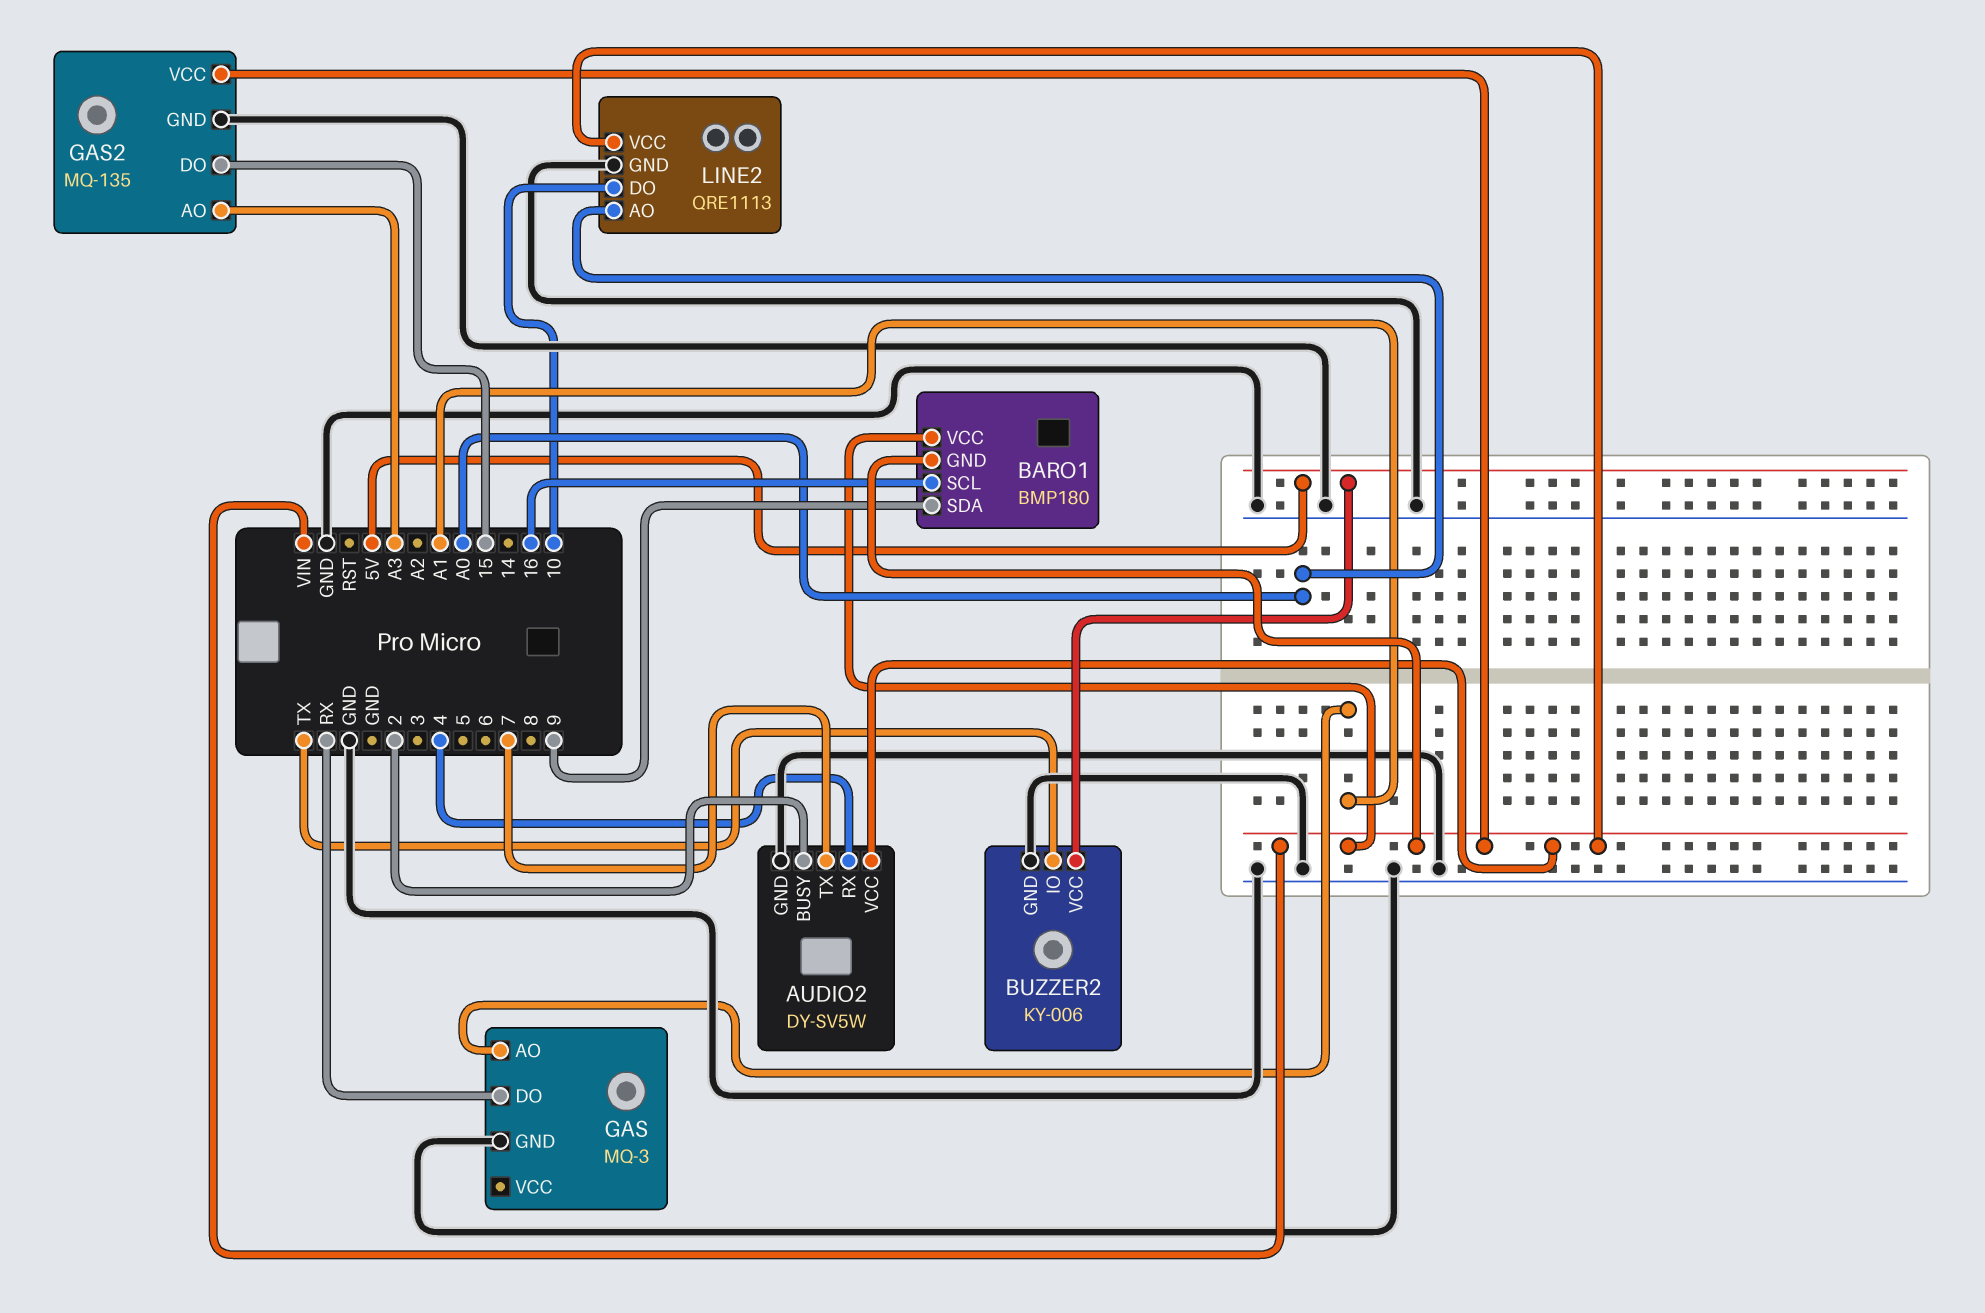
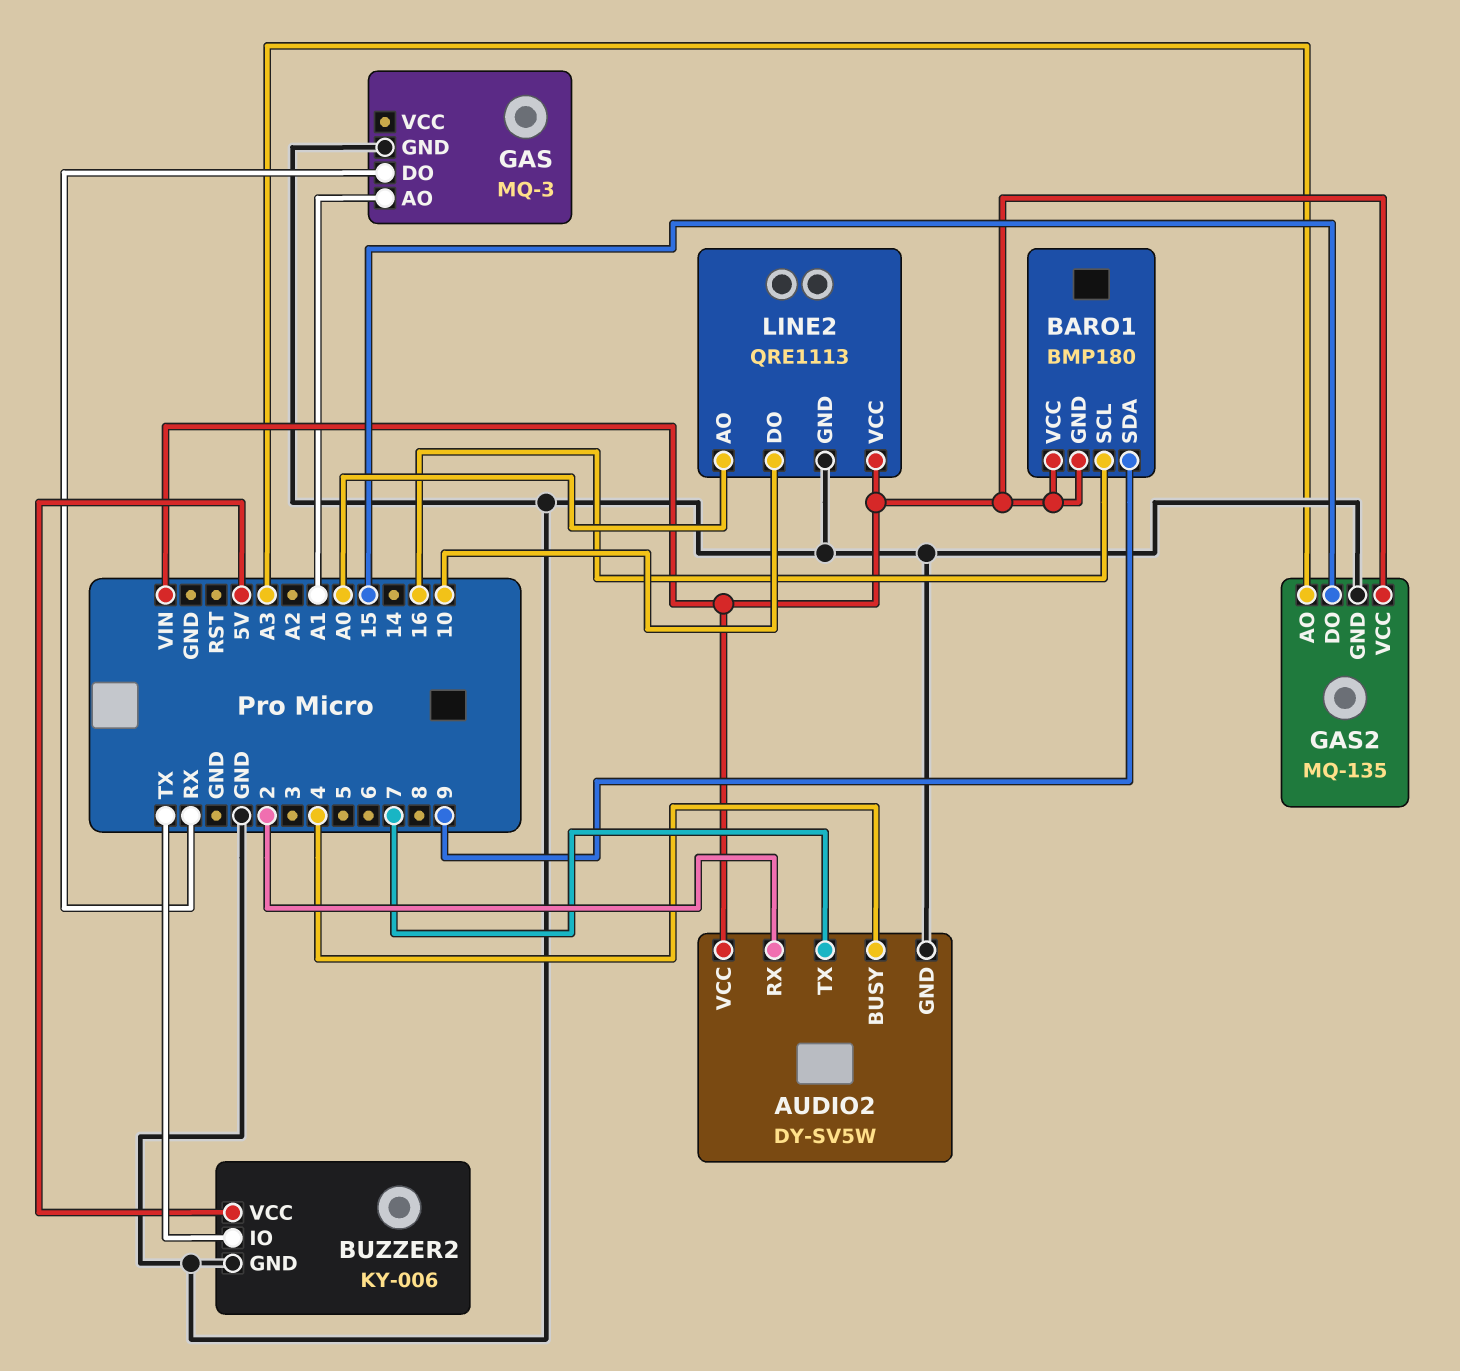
AUDIO2 pin BUSY: 2 -> 4
AUDIO2 pin RX: 4 -> 2

